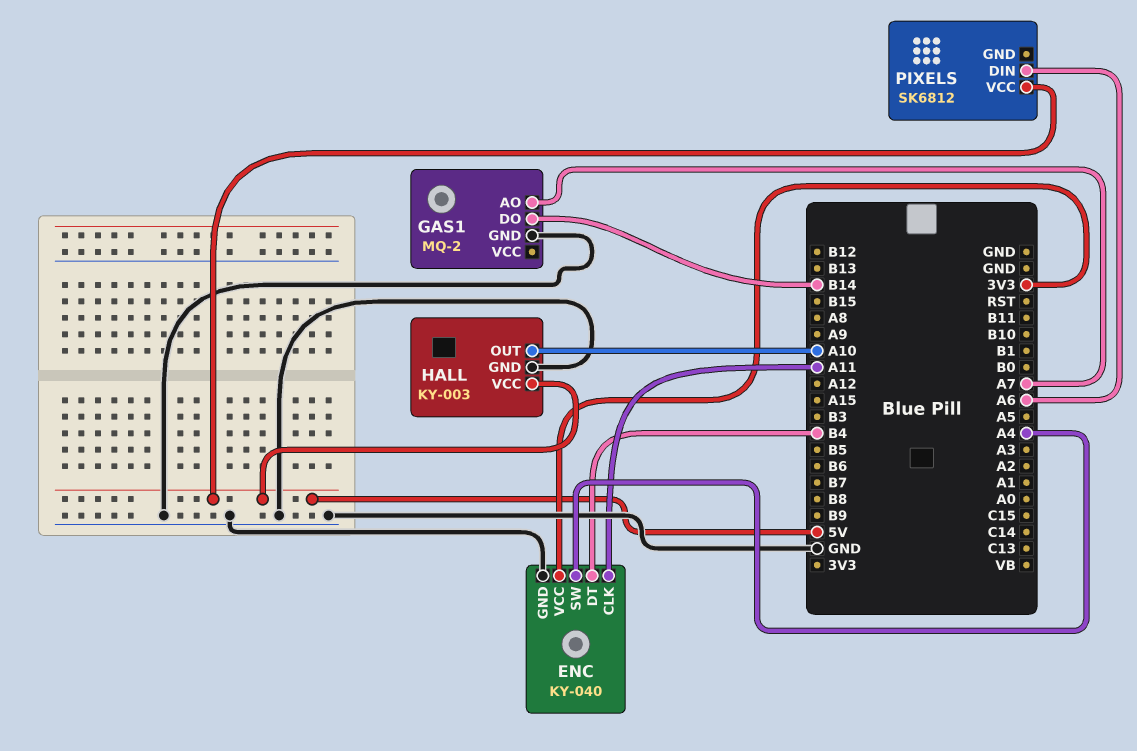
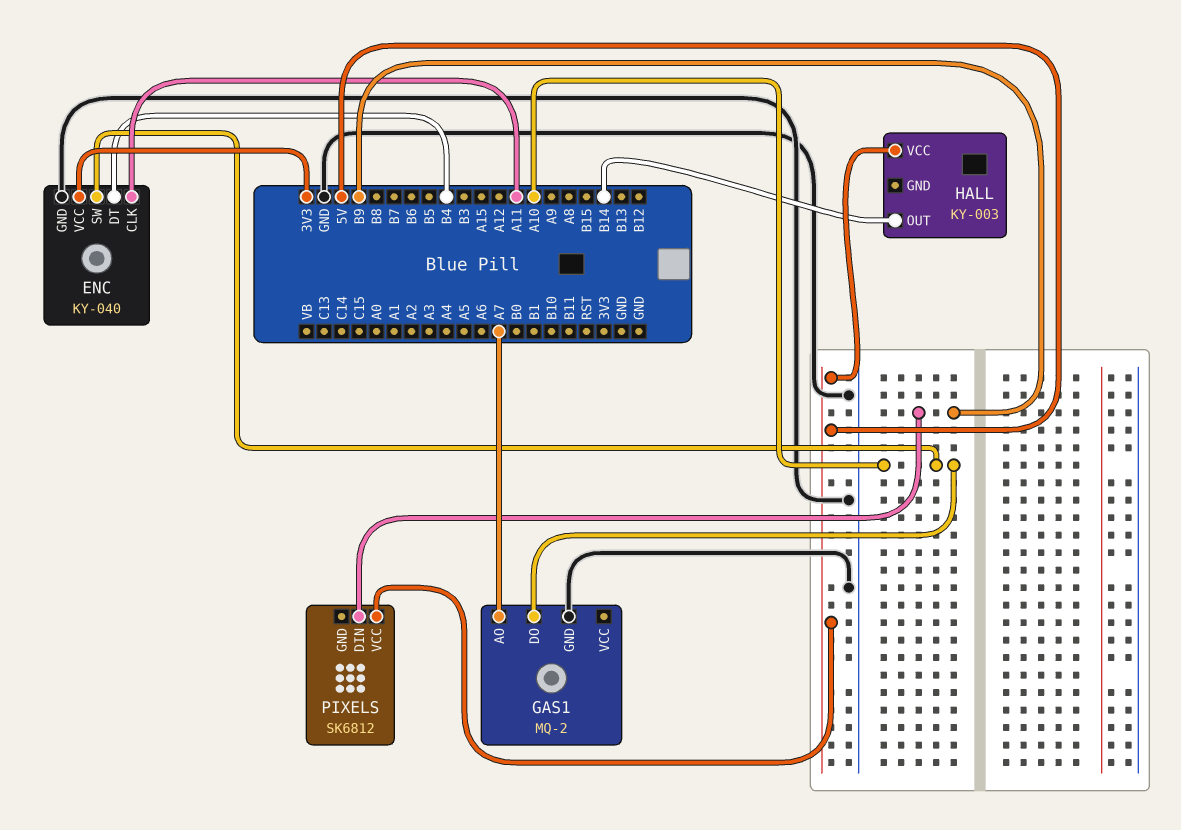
ENC pin SW: A4 -> A10
GAS1 pin DO: B14 -> A10
HALL pin GND: GND -> none
HALL pin OUT: A10 -> B14
PIXELS pin DIN: A6 -> B9

